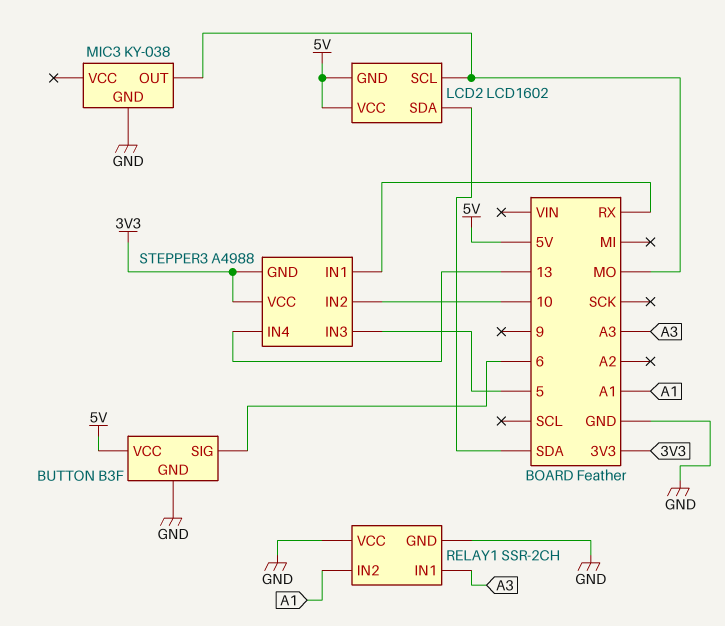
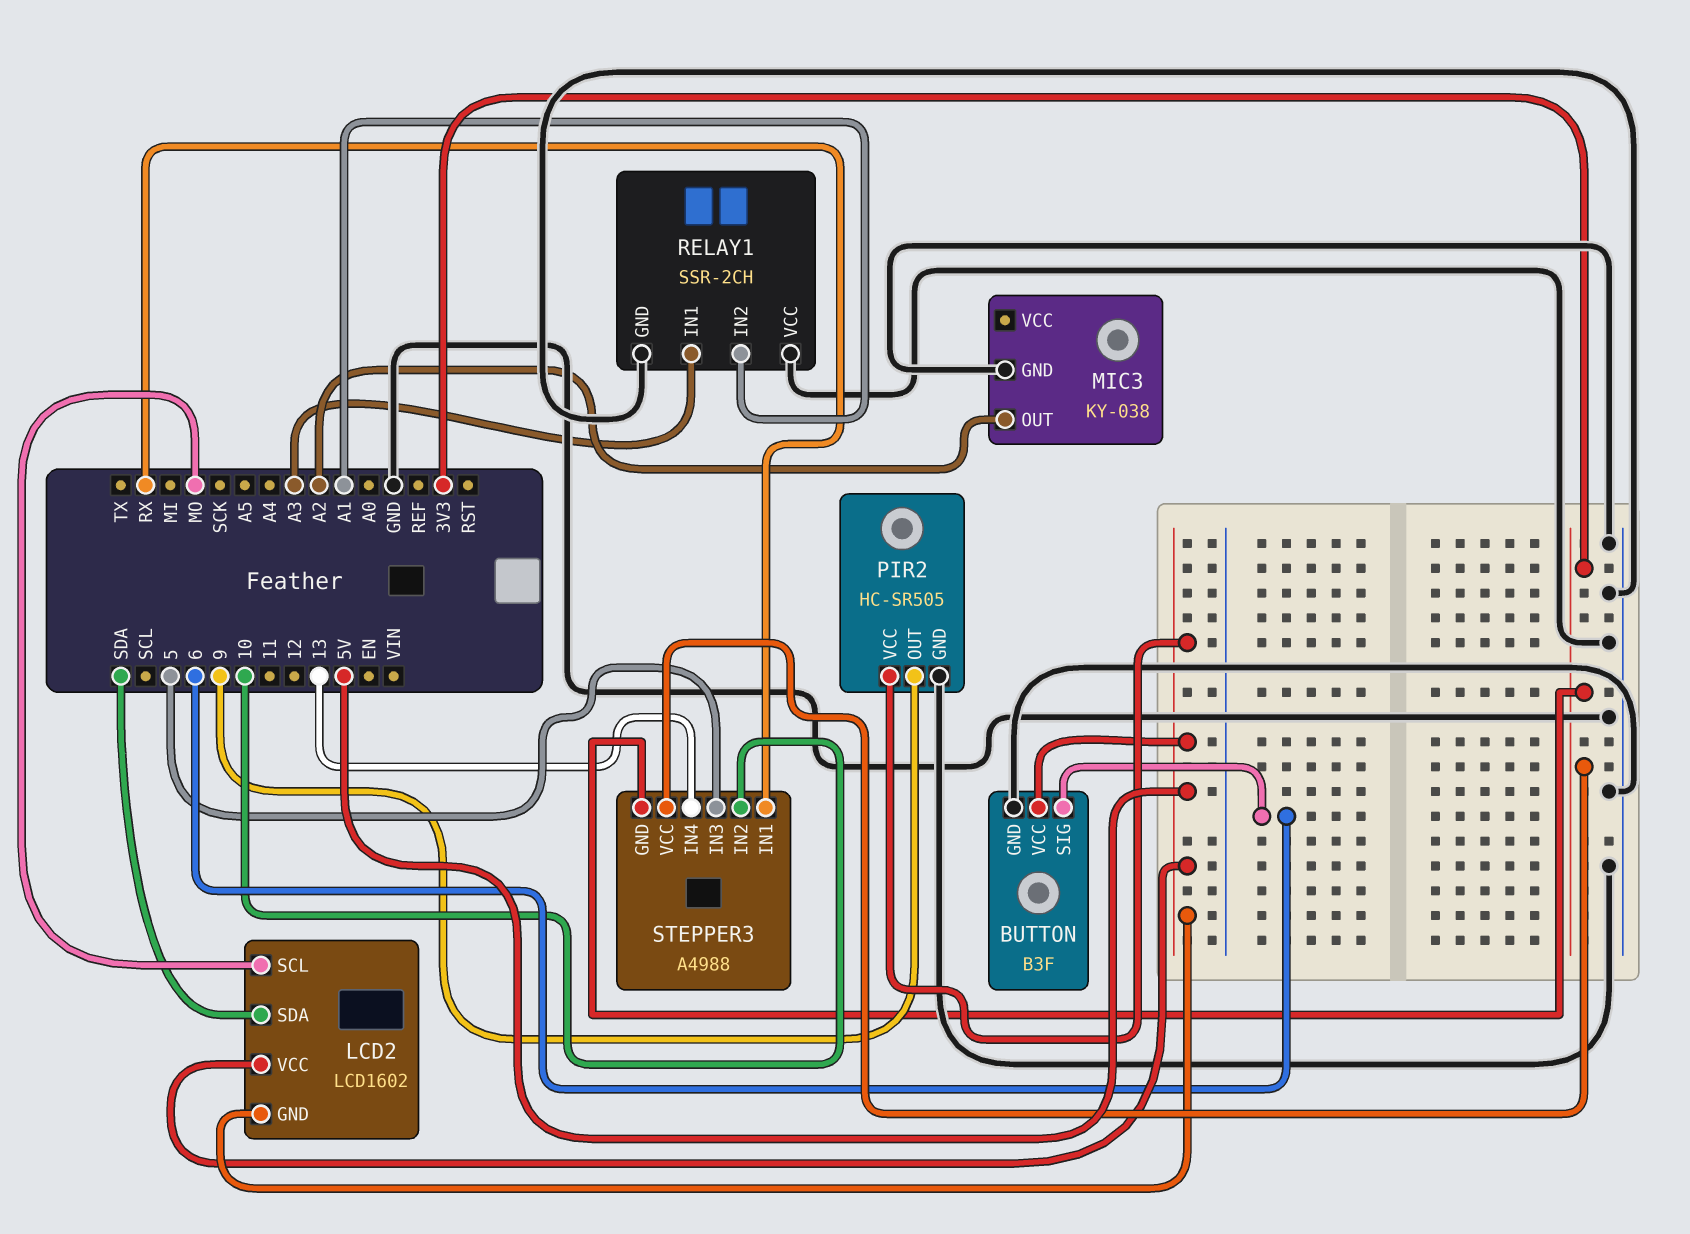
MIC3 pin OUT: MO -> A2
PIR2: none -> HC-SR505
PIR2 pin GND: none -> GND
PIR2 pin OUT: none -> 9
PIR2 pin VCC: none -> 5V

